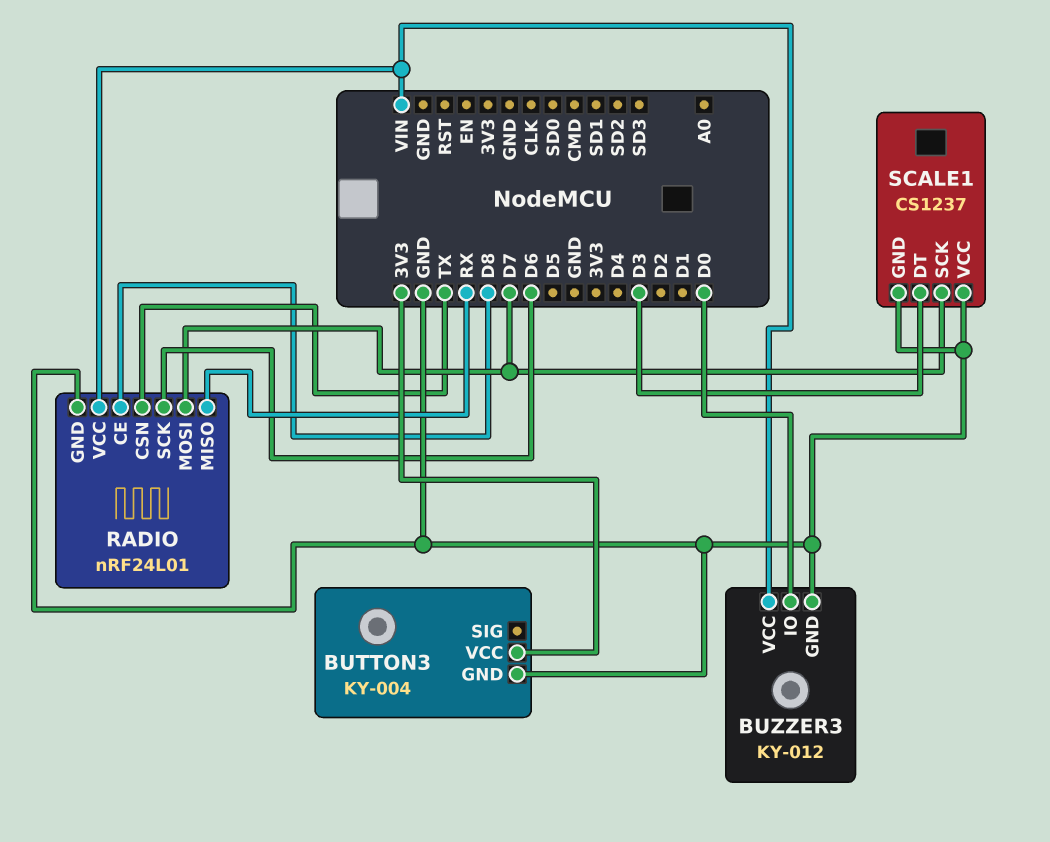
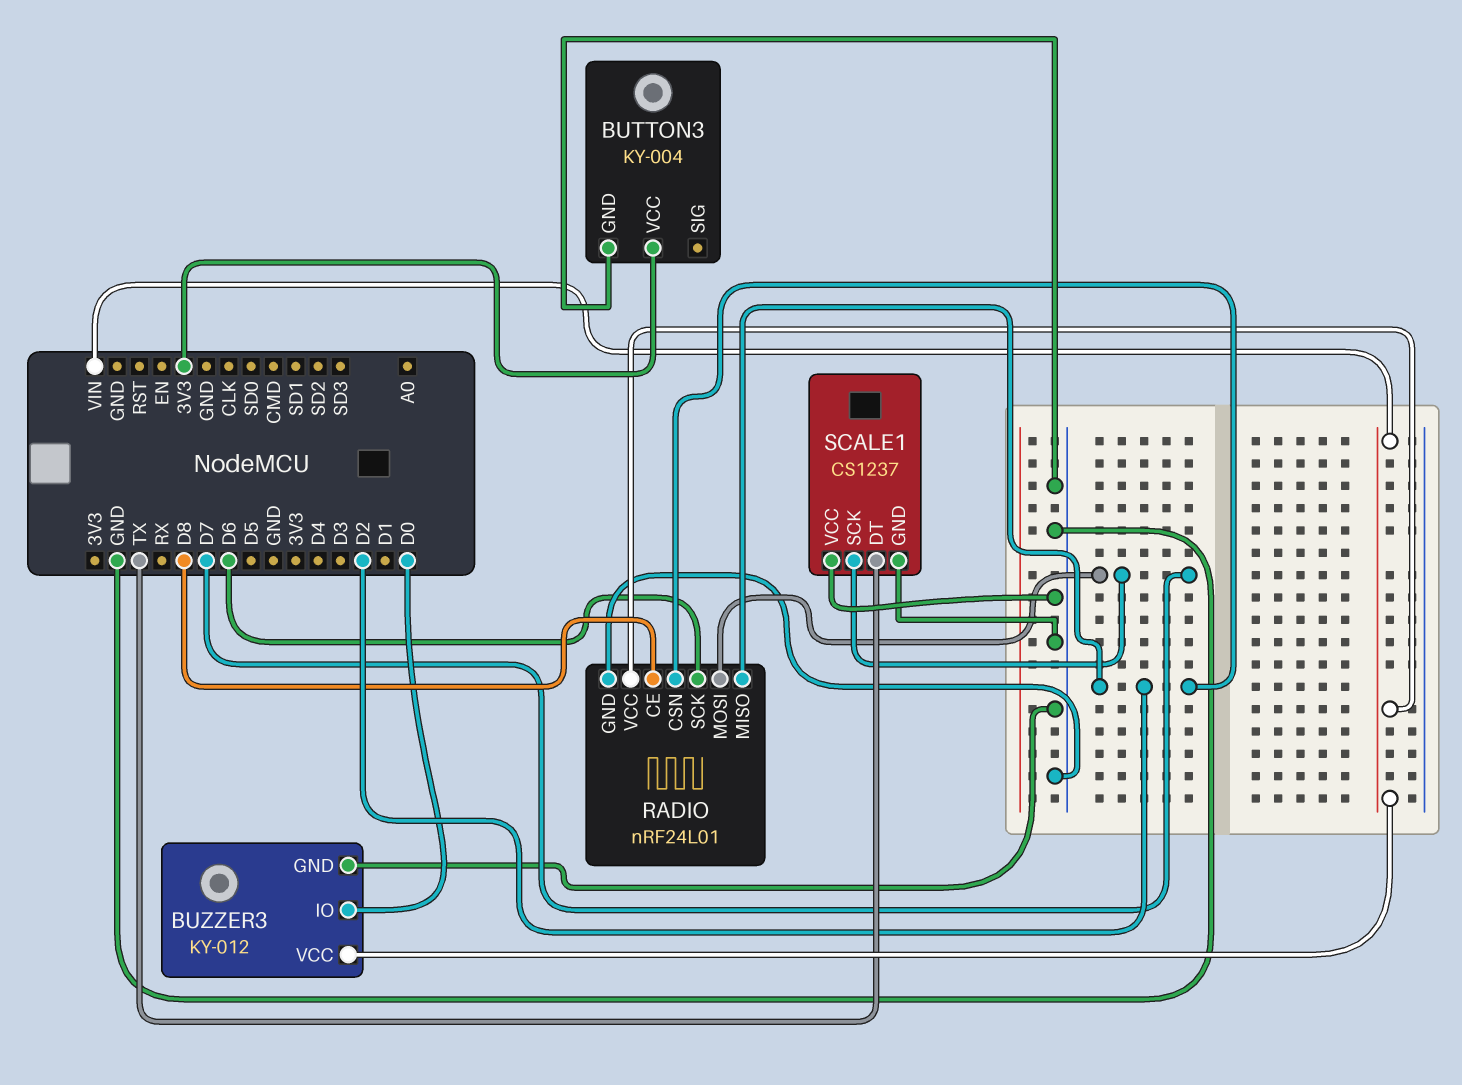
RADIO pin CSN: TX -> D2
RADIO pin MISO: RX -> D2
SCALE1 pin DT: D3 -> TX

